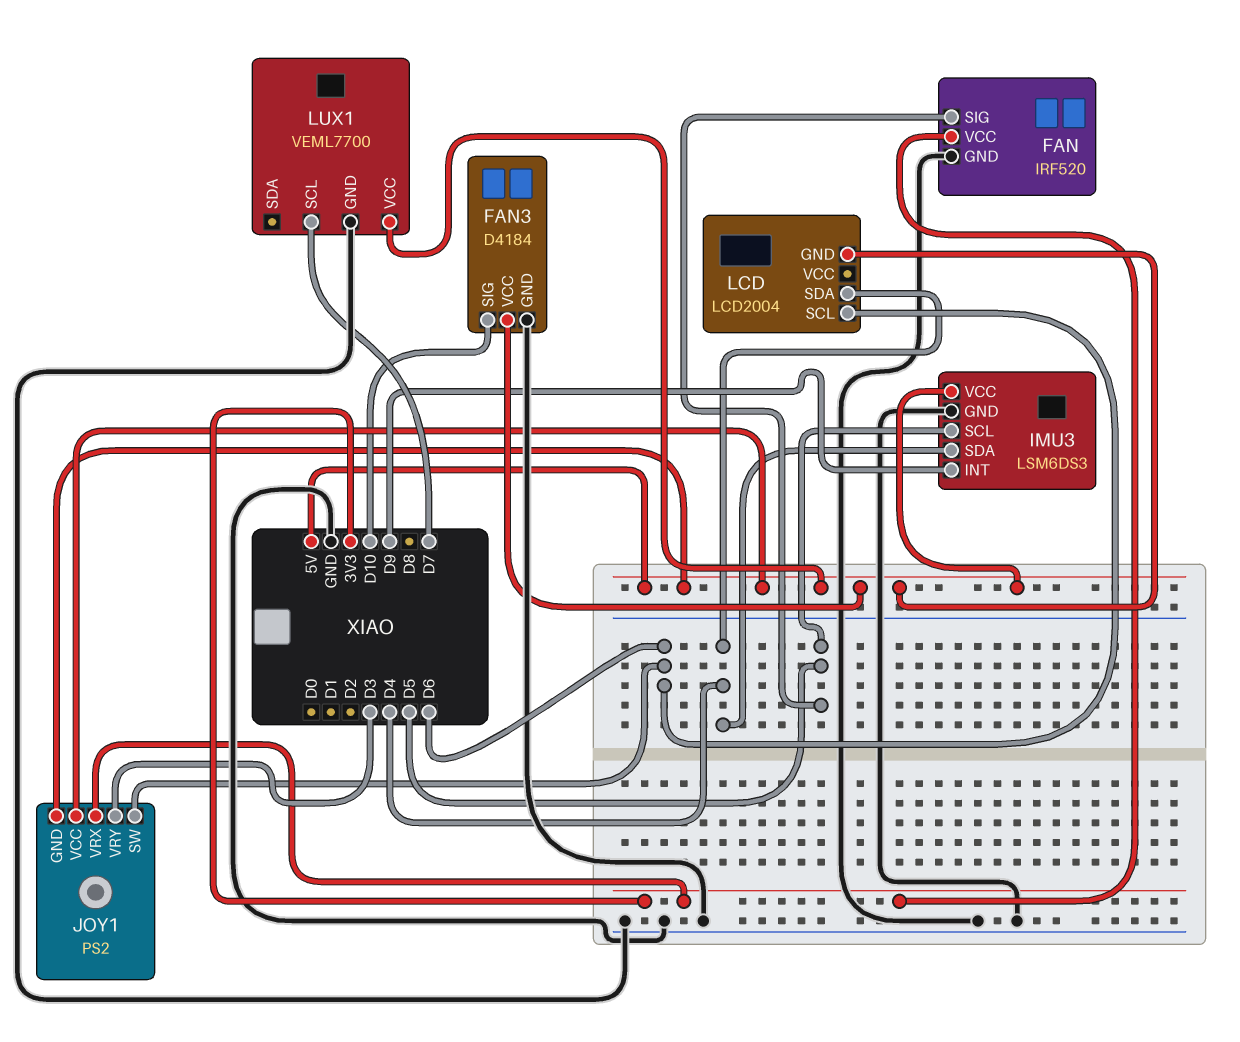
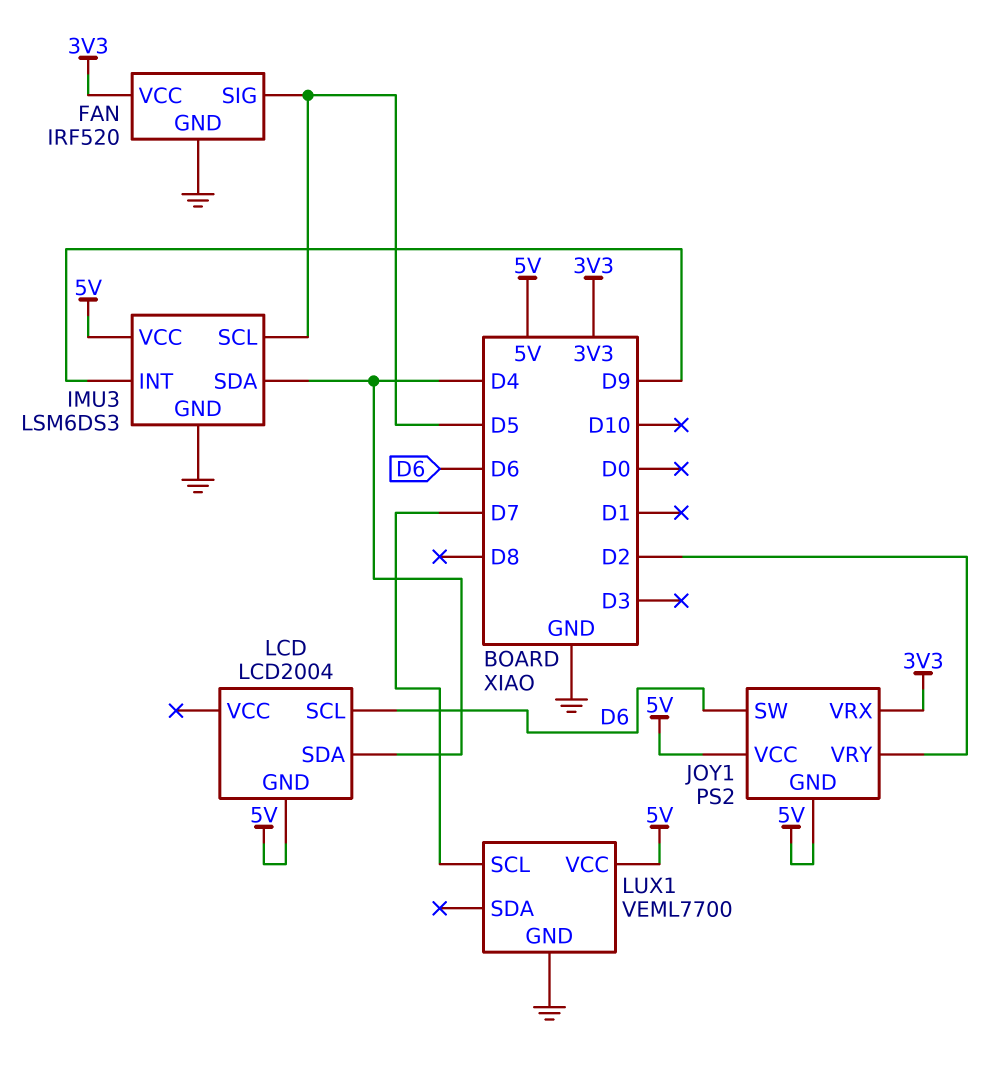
FAN3: D4184 -> none
FAN3 pin GND: GND -> none
FAN3 pin SIG: D10 -> none
FAN3 pin VCC: 5V -> none
JOY1 pin VRY: D3 -> D2

